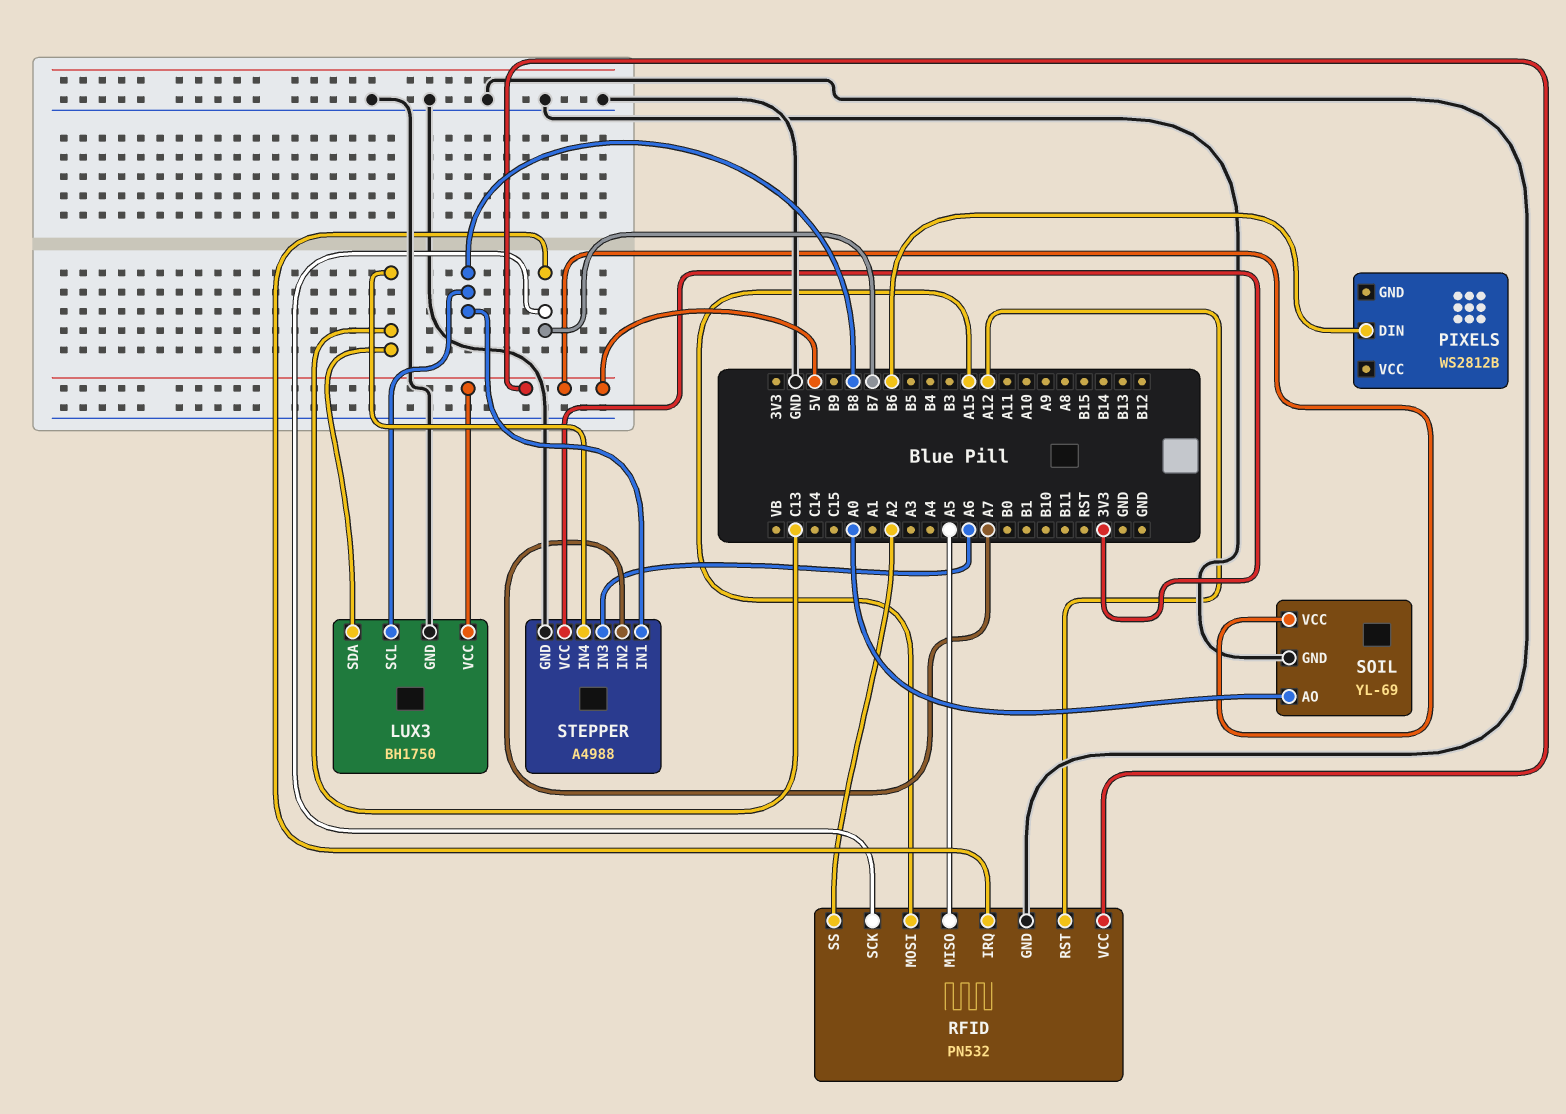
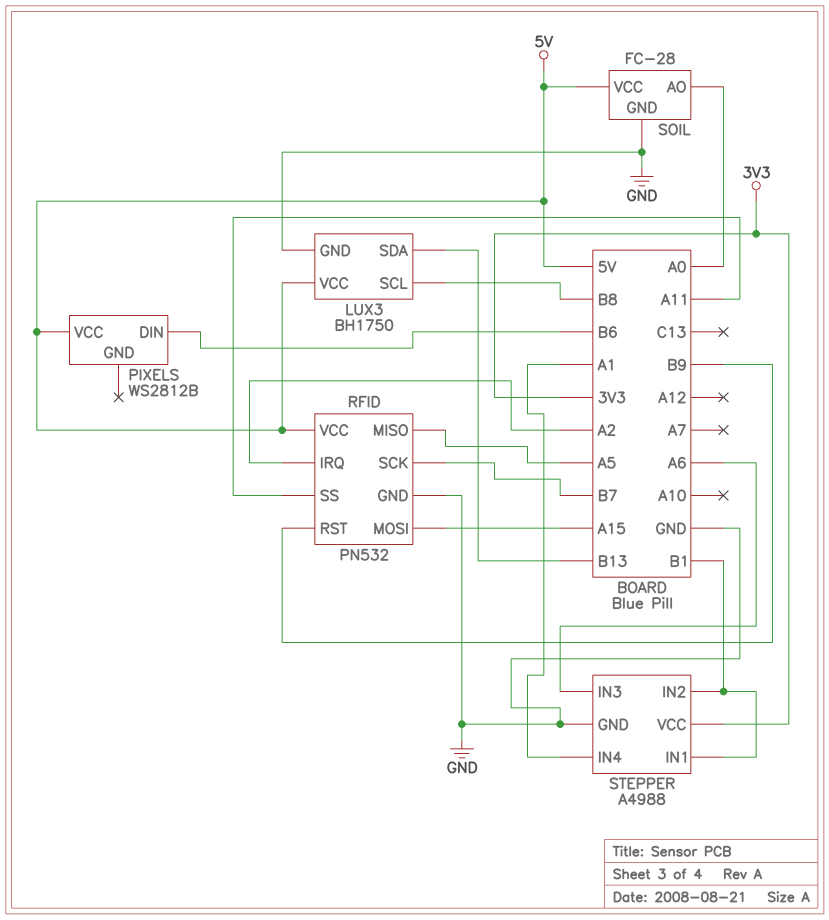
LUX3 pin SDA: C13 -> B13
PIXELS pin VCC: none -> 5V
RFID pin IRQ: B7 -> A2
RFID pin RST: A12 -> B9
RFID pin SS: A2 -> A11
SOIL: YL-69 -> FC-28
STEPPER pin IN1: B8 -> B1
STEPPER pin IN2: A7 -> B1
STEPPER pin IN4: C13 -> A1

